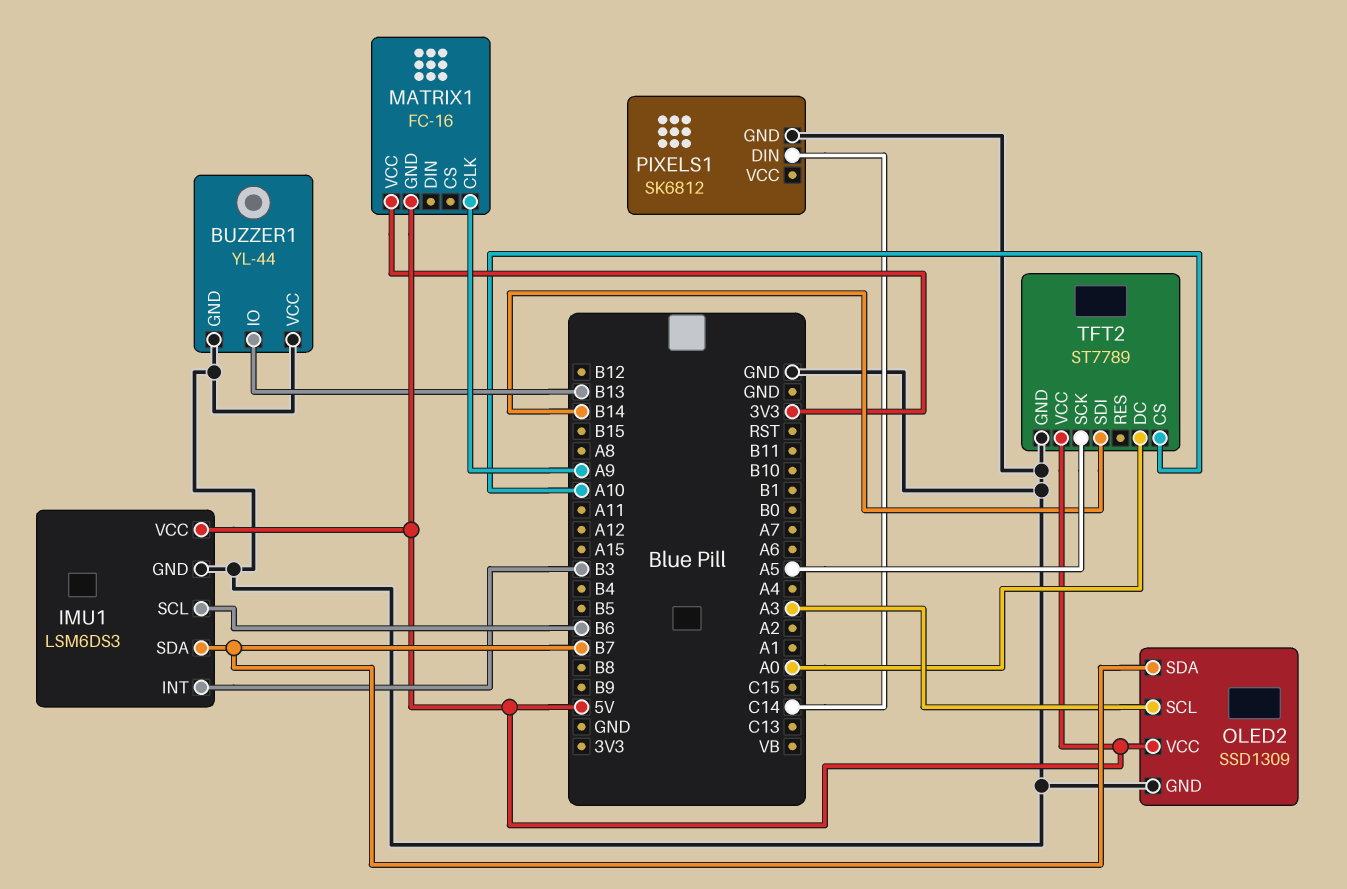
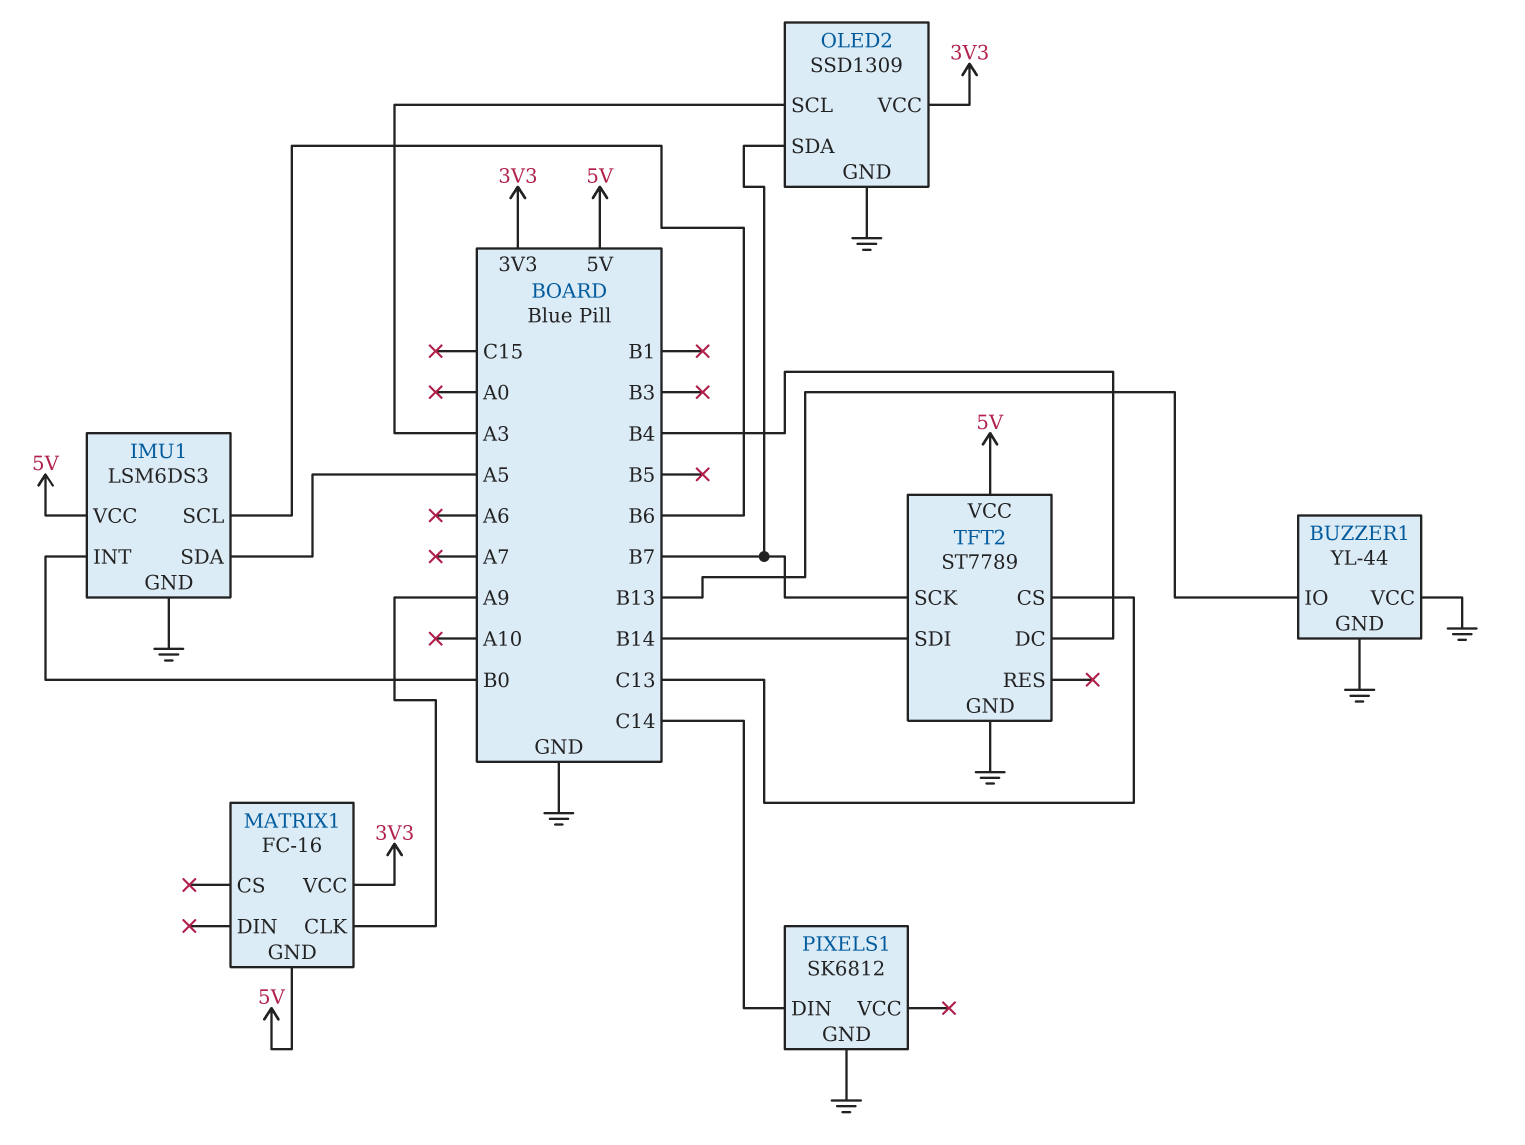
IMU1 pin INT: B3 -> B0
IMU1 pin SDA: B7 -> A5
OLED2 pin VCC: 5V -> 3V3
TFT2 pin CS: A10 -> C13
TFT2 pin DC: A0 -> B4
TFT2 pin SCK: A5 -> B7

